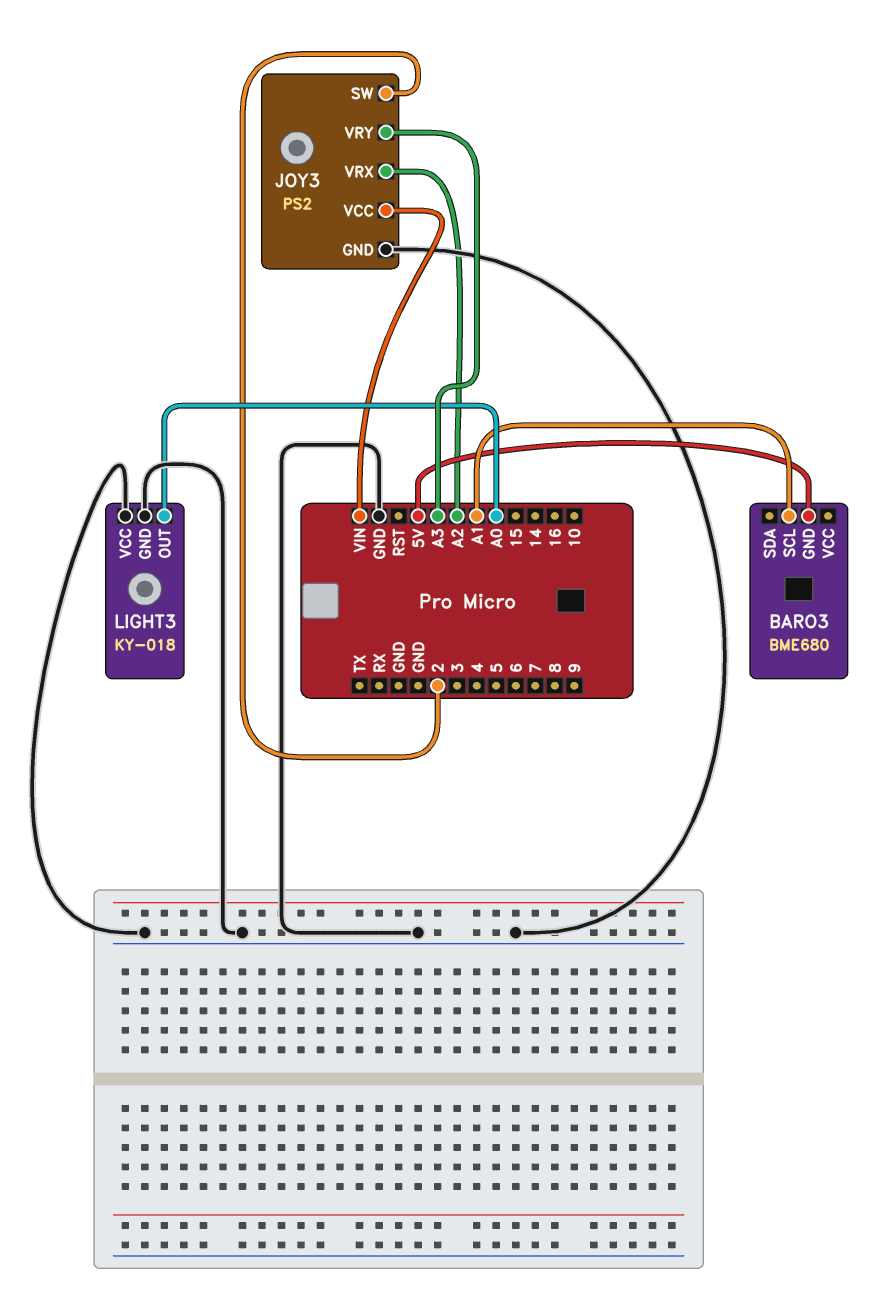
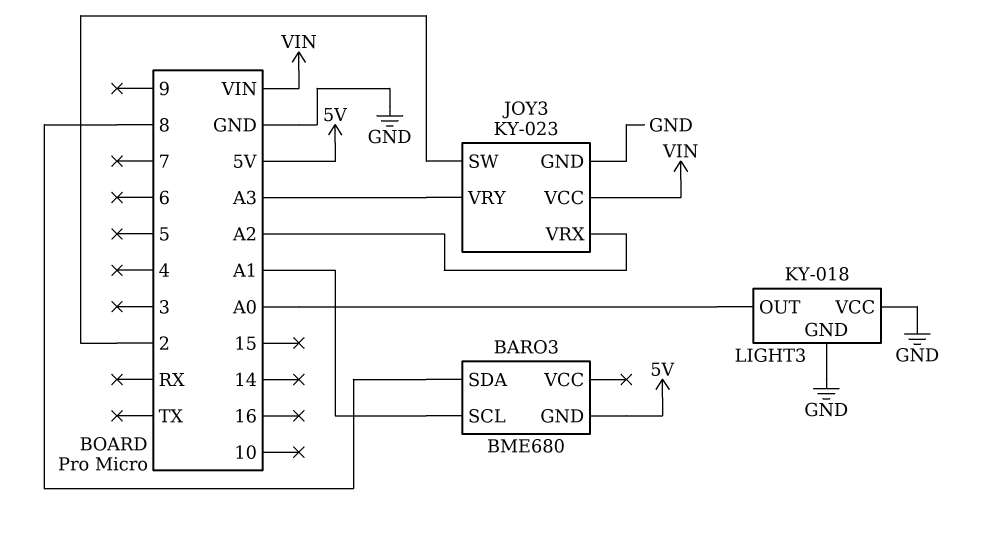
BARO3 pin SDA: none -> 8
JOY3: PS2 -> KY-023

